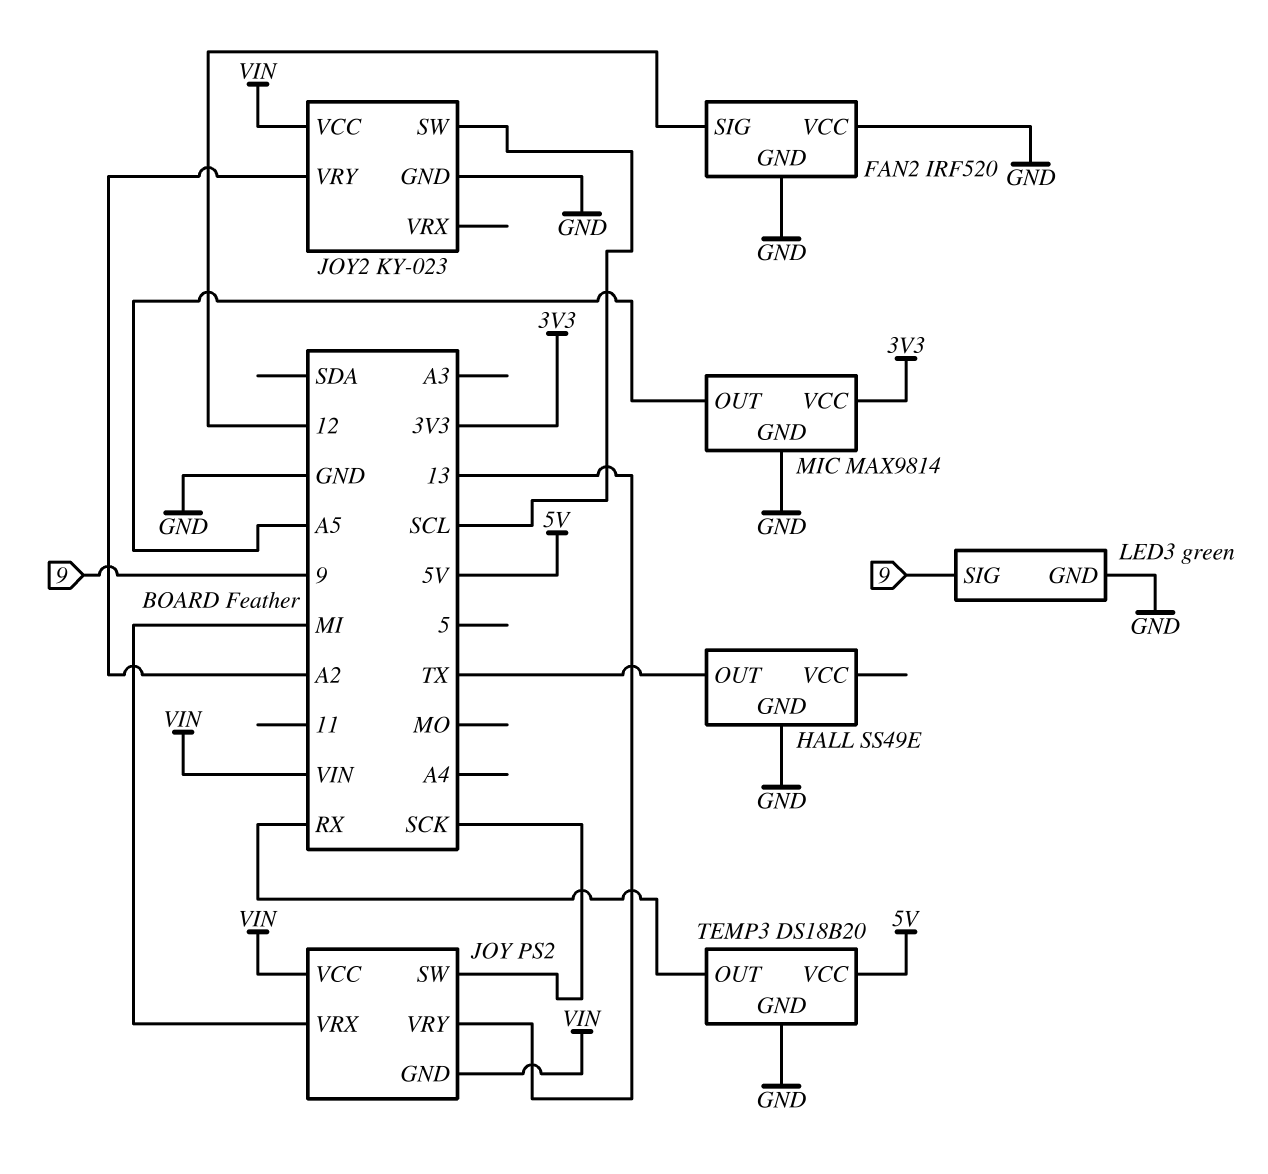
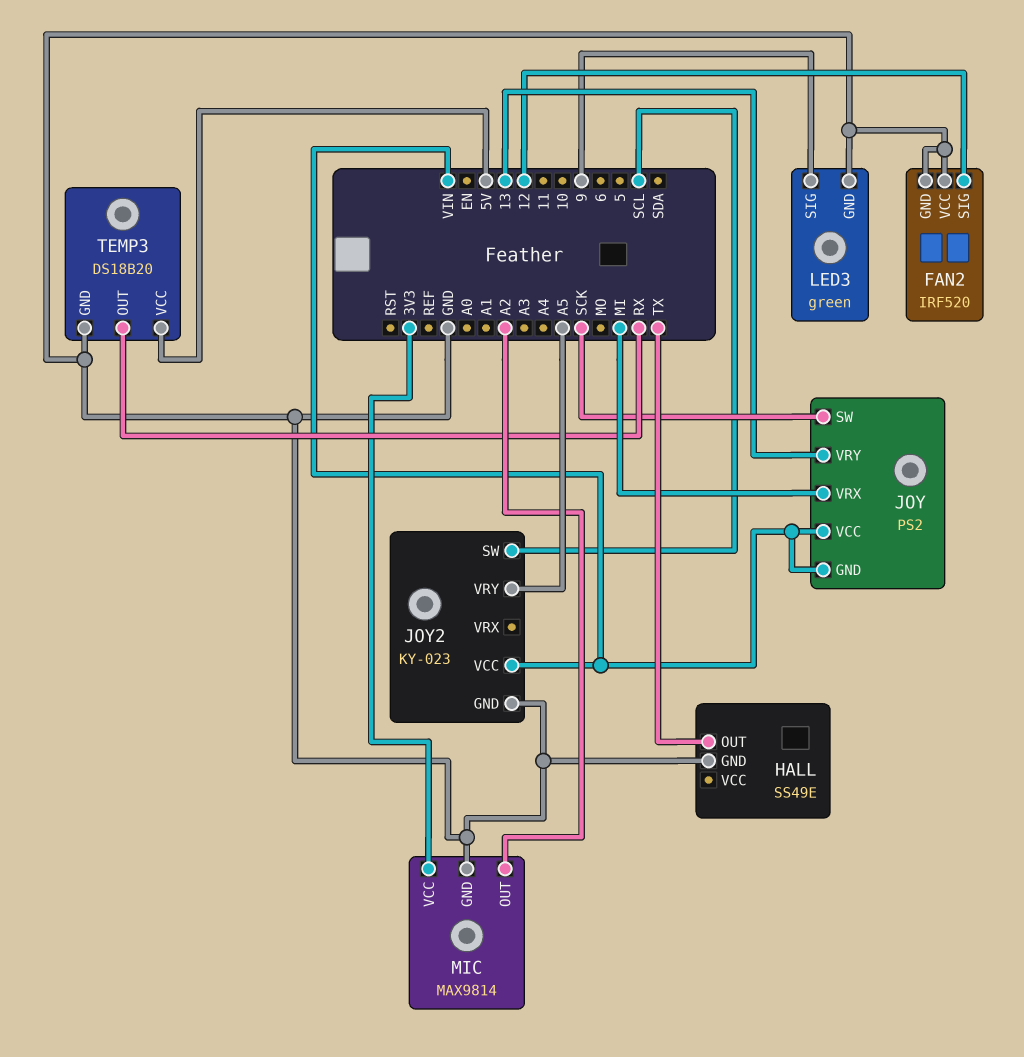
JOY2 pin VRY: A2 -> A5
MIC pin OUT: A5 -> A2

